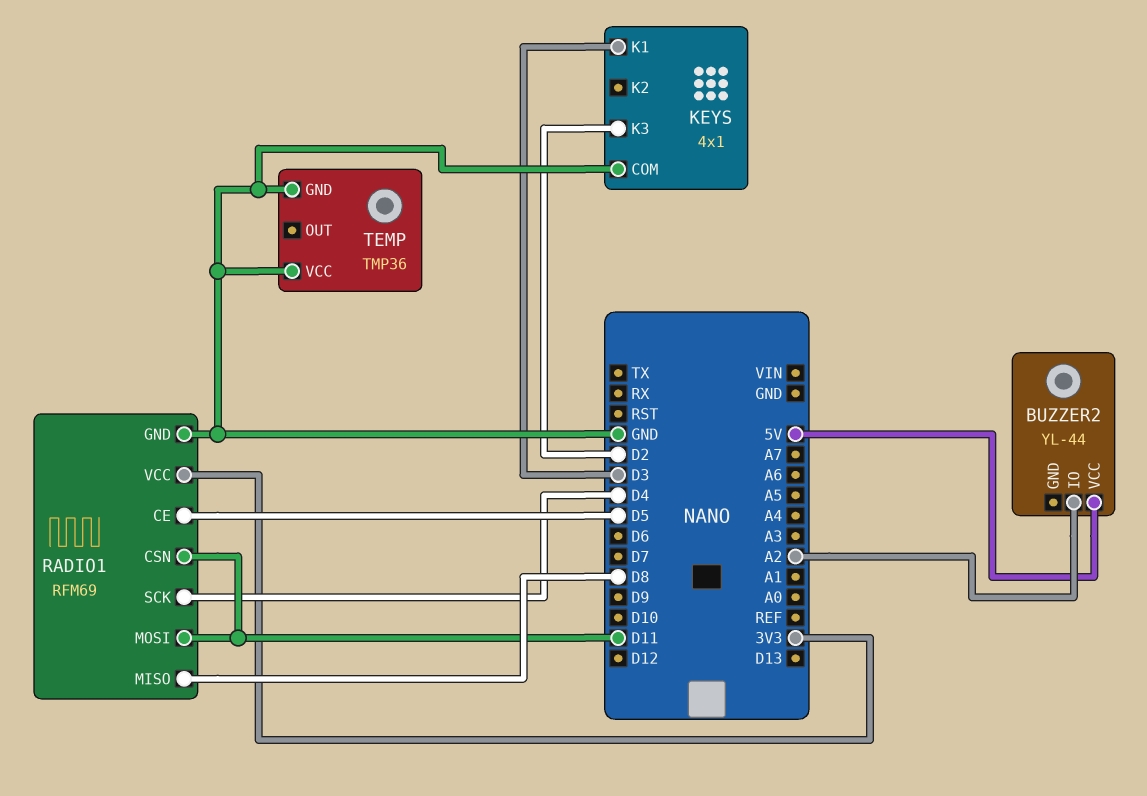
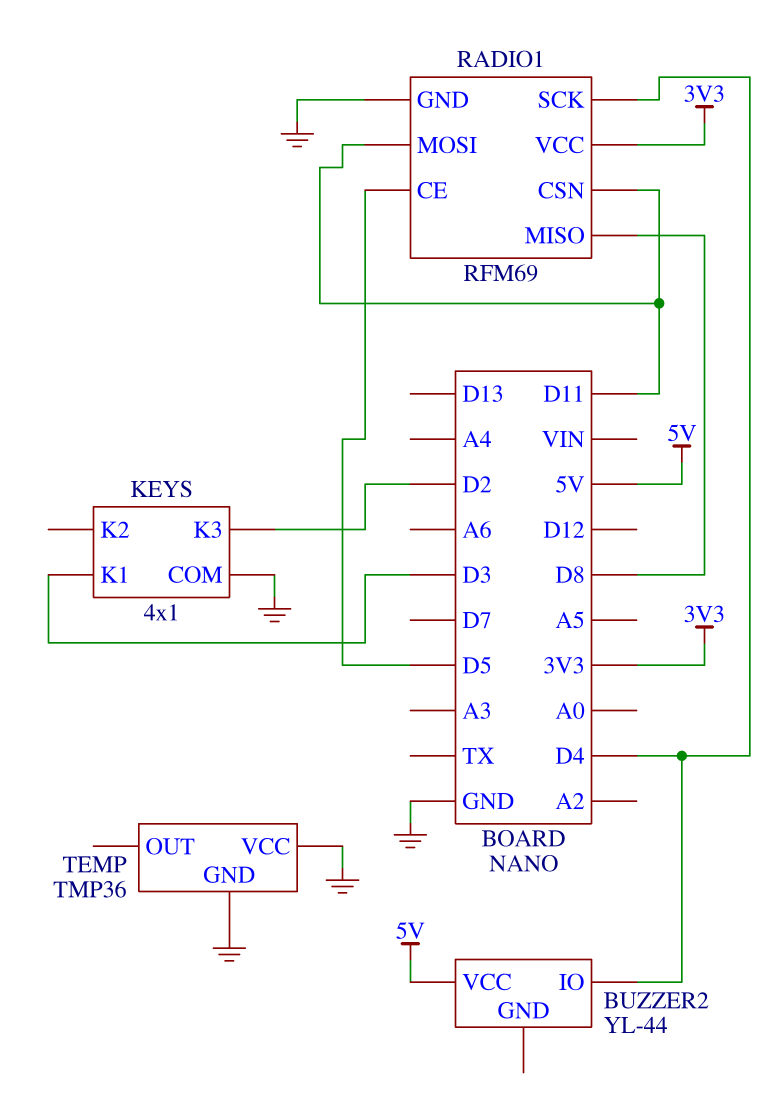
BUZZER2 pin IO: A2 -> D4

